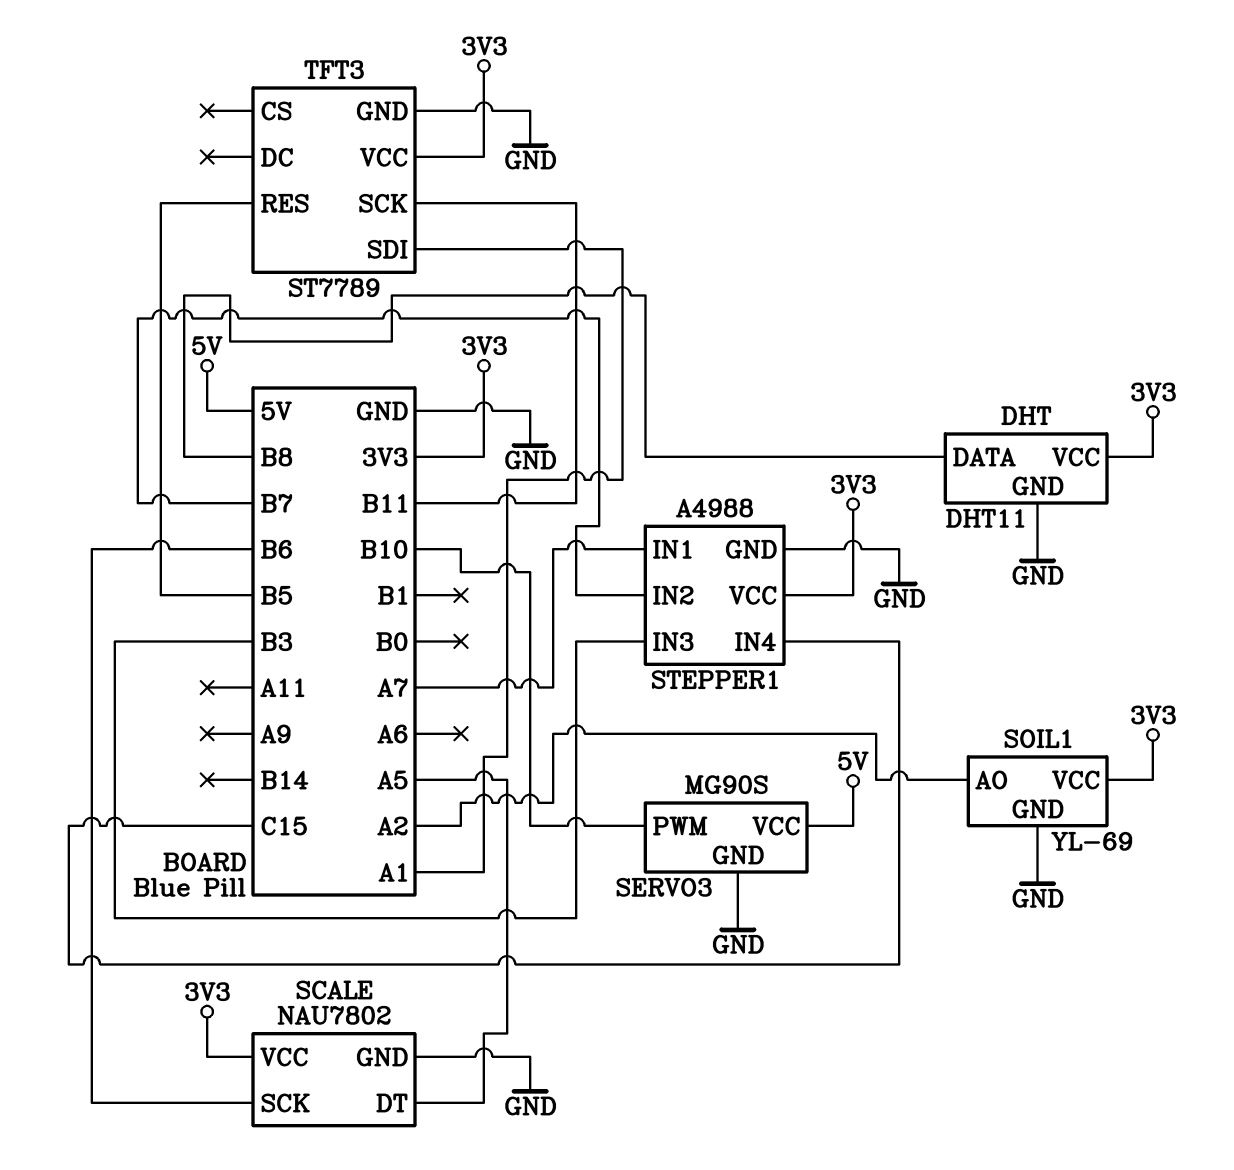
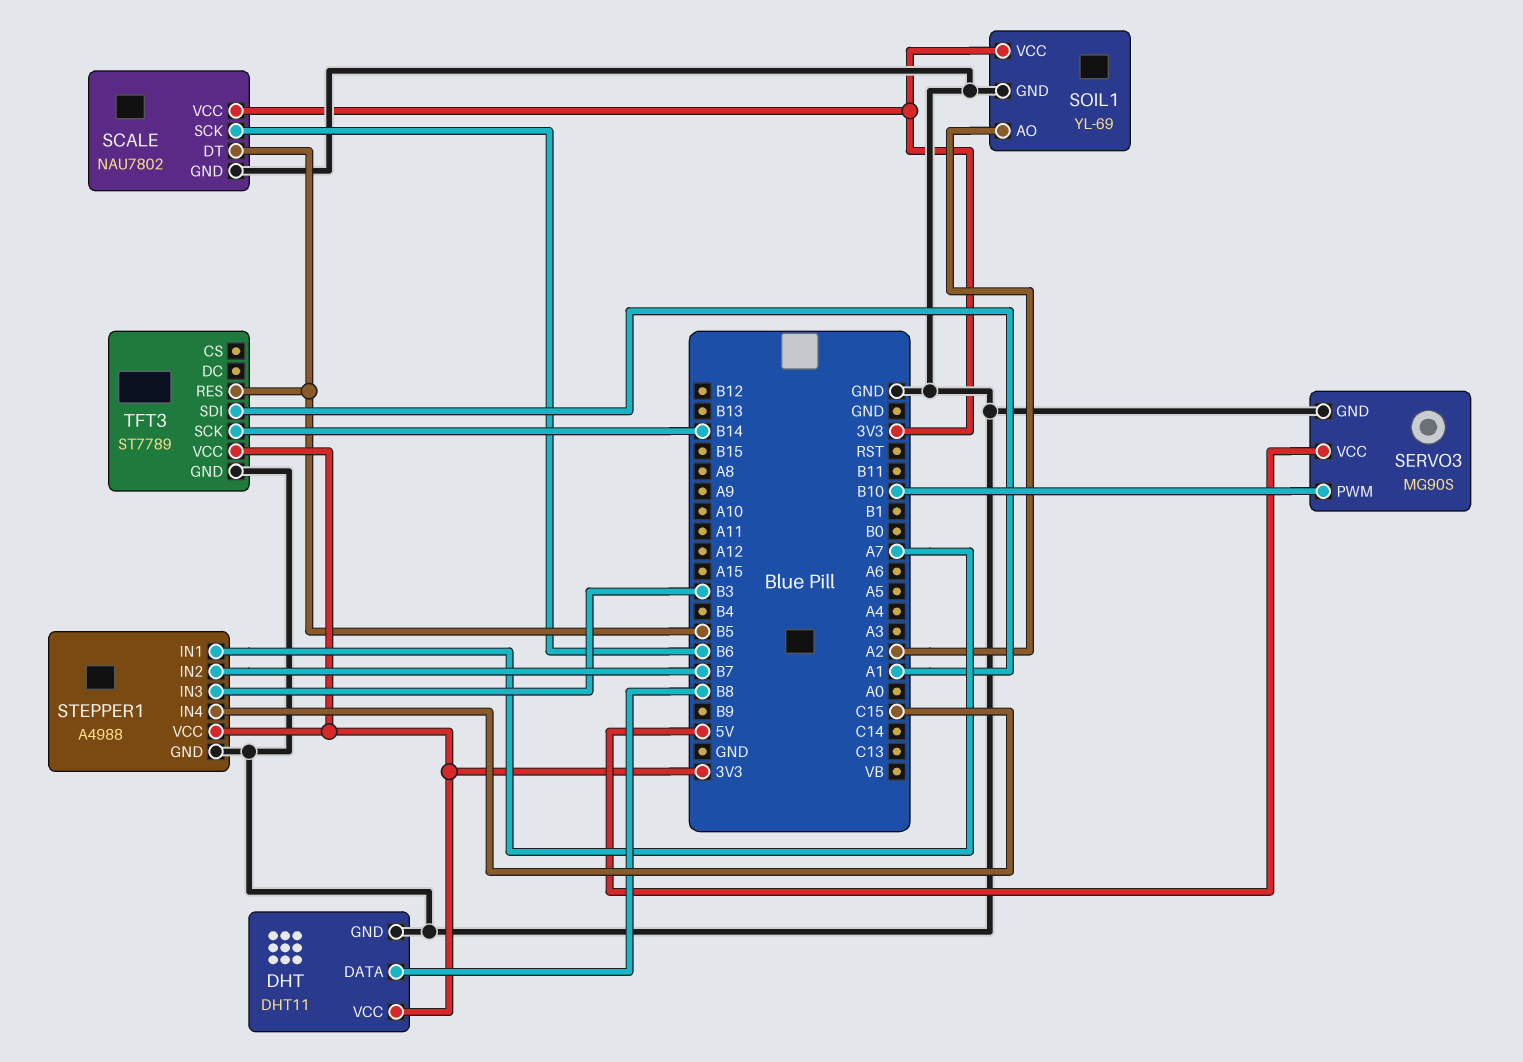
SCALE pin DT: A5 -> B5
TFT3 pin SCK: B11 -> B14

